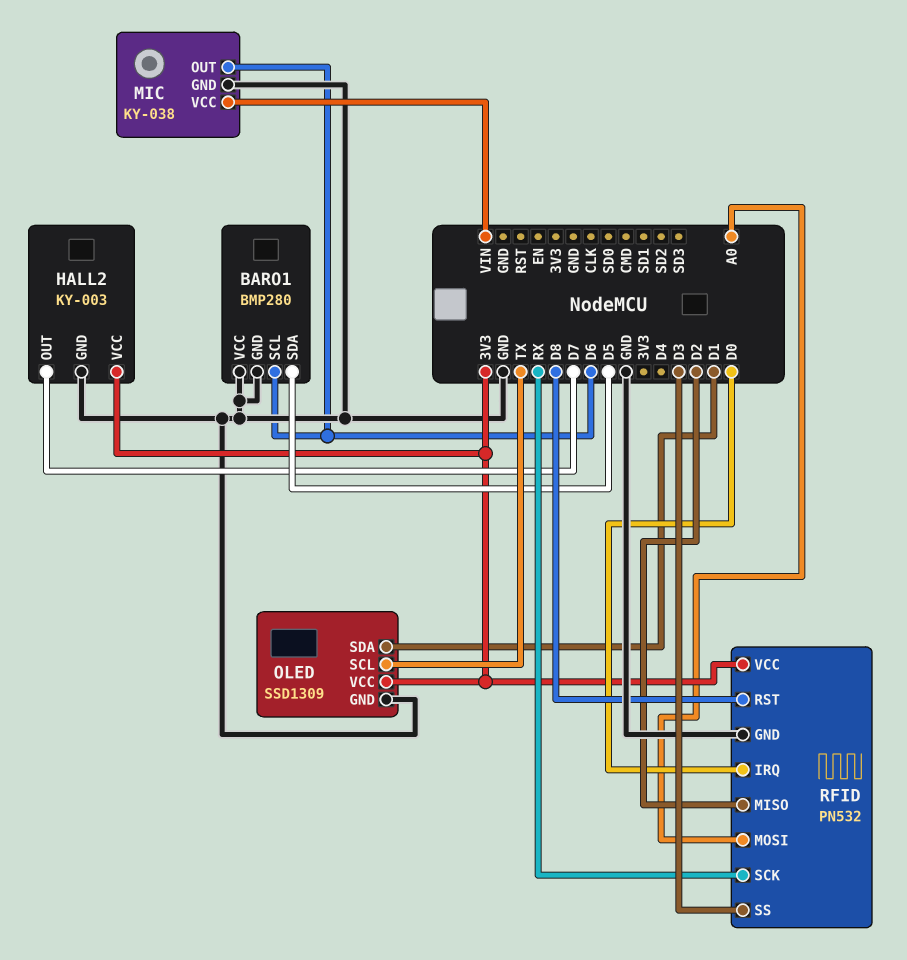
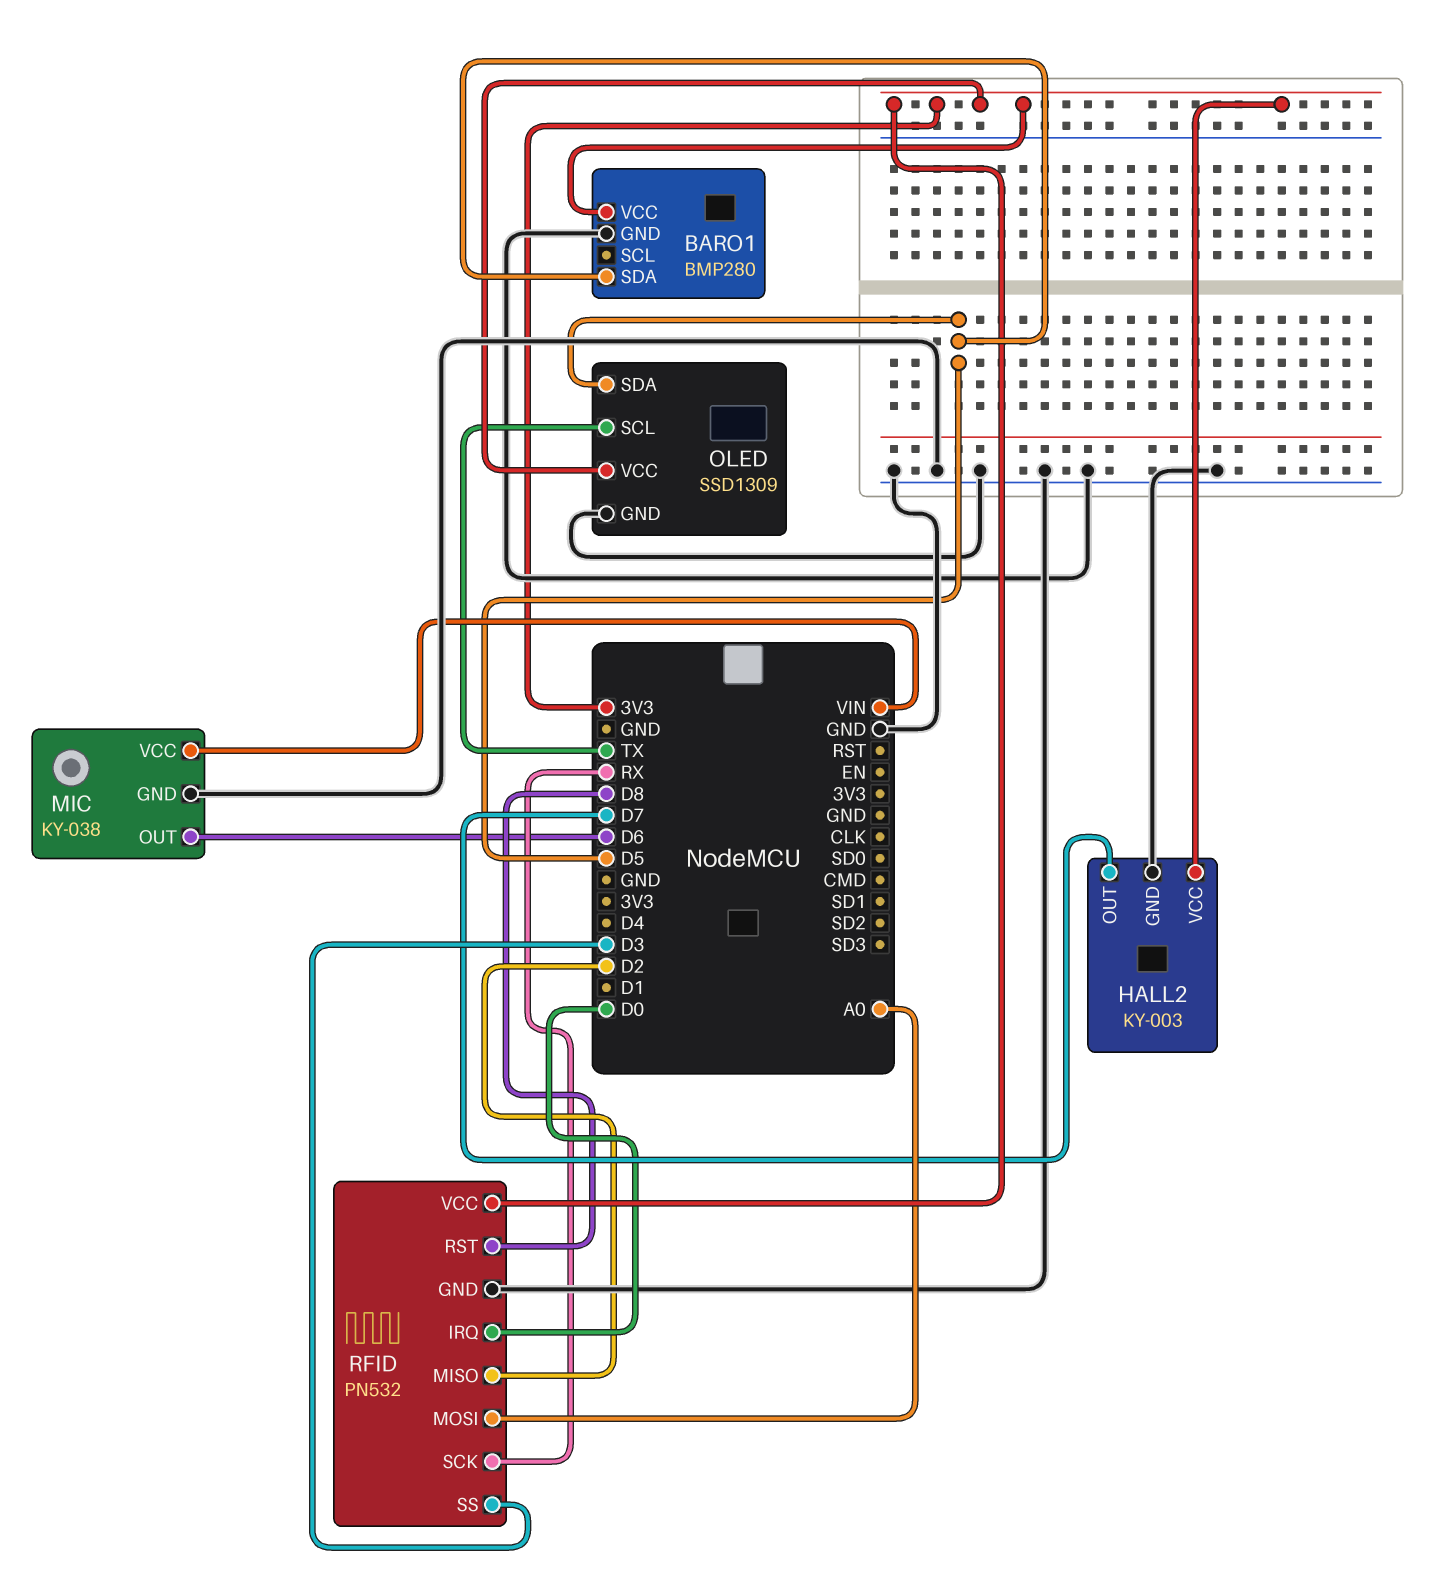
BARO1 pin SCL: D6 -> none
BARO1 pin VCC: GND -> 3V3
OLED pin SDA: D1 -> D5

